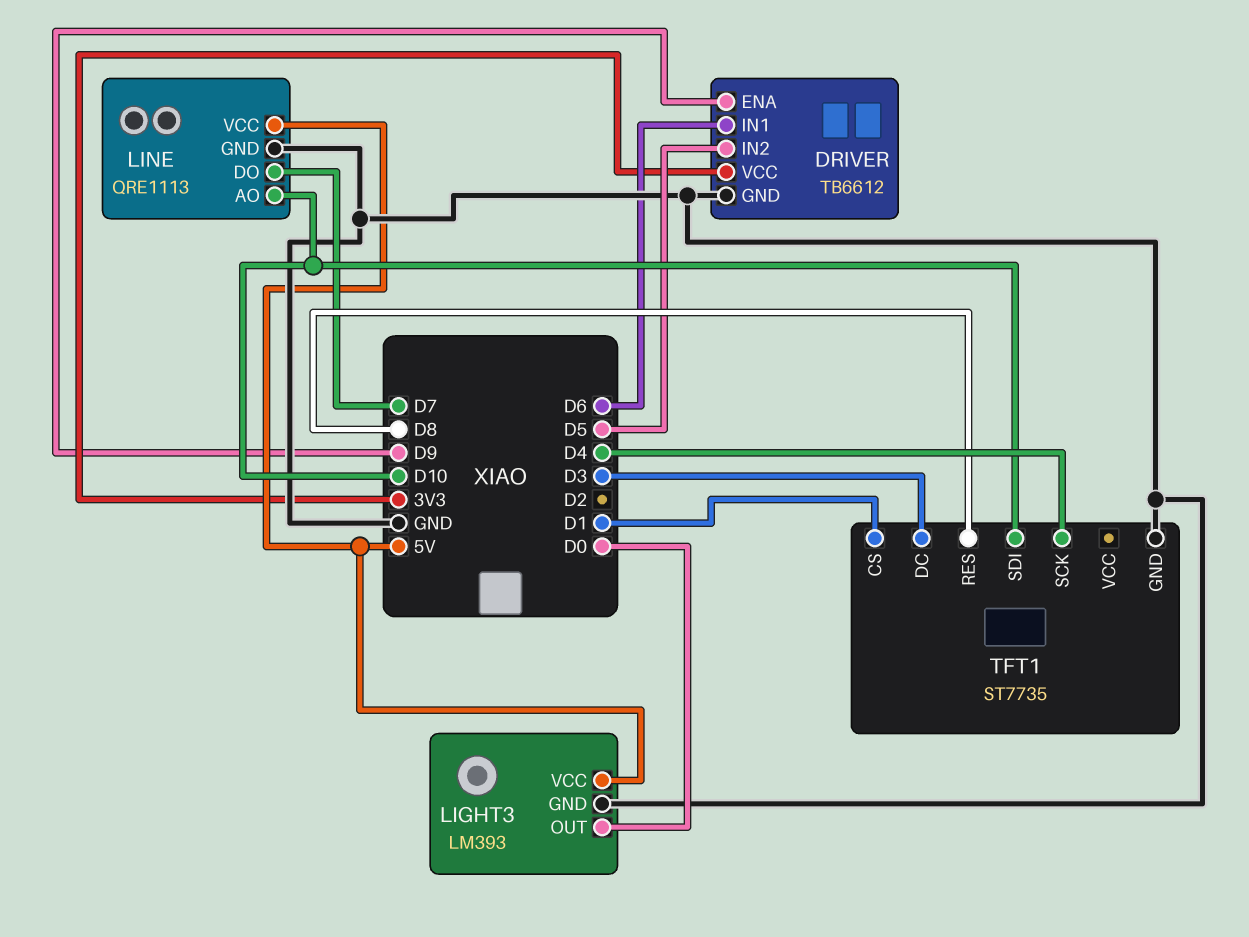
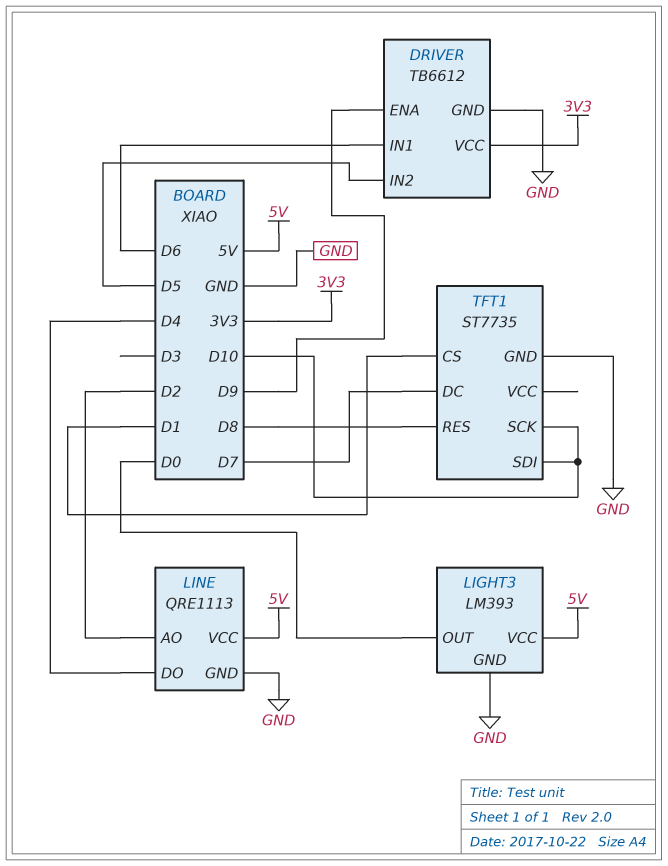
LINE pin AO: D10 -> D2
LINE pin DO: D7 -> D4
TFT1 pin DC: D3 -> D7
TFT1 pin SCK: D4 -> D10

